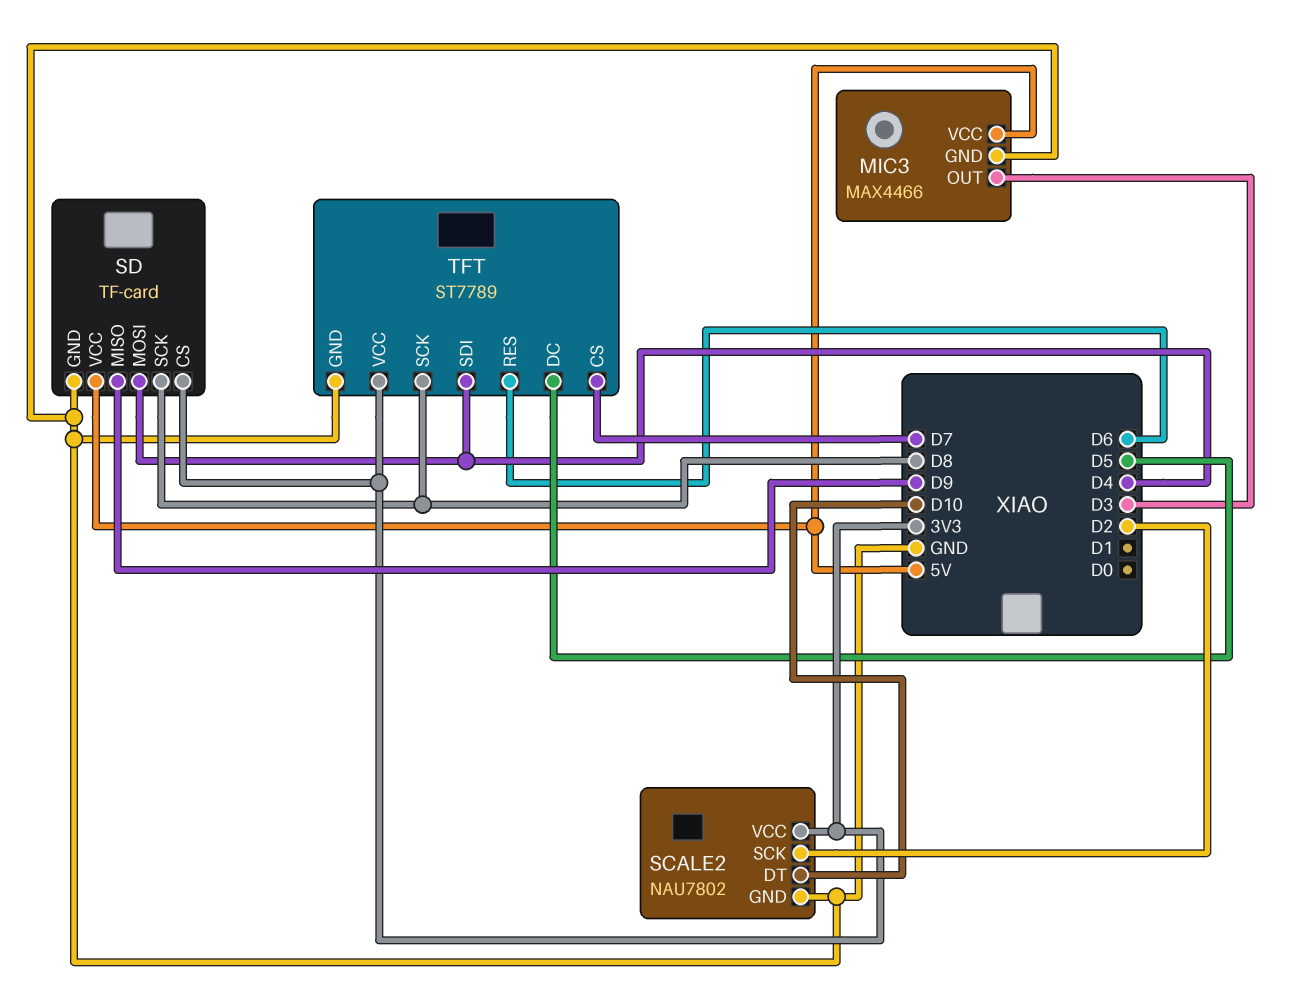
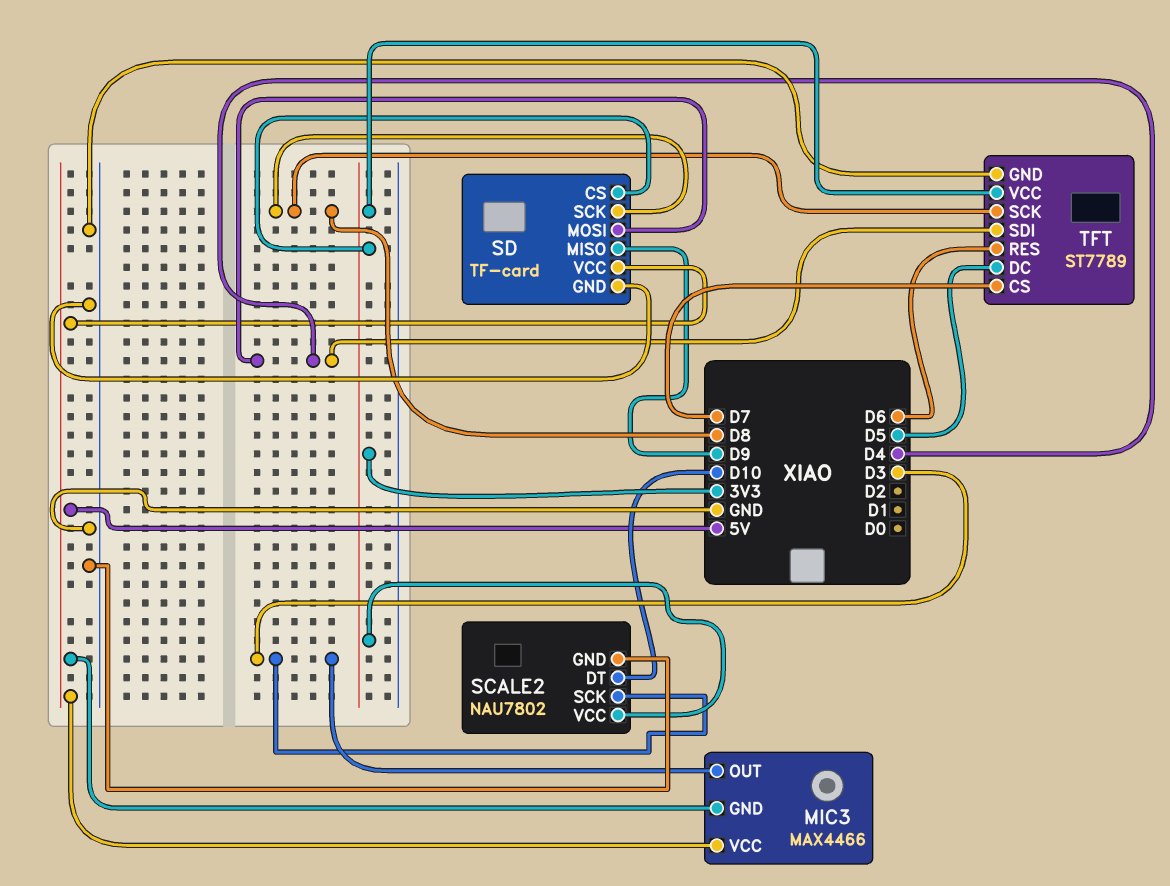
MIC3 pin GND: GND -> 5V
SCALE2 pin SCK: D2 -> D3

